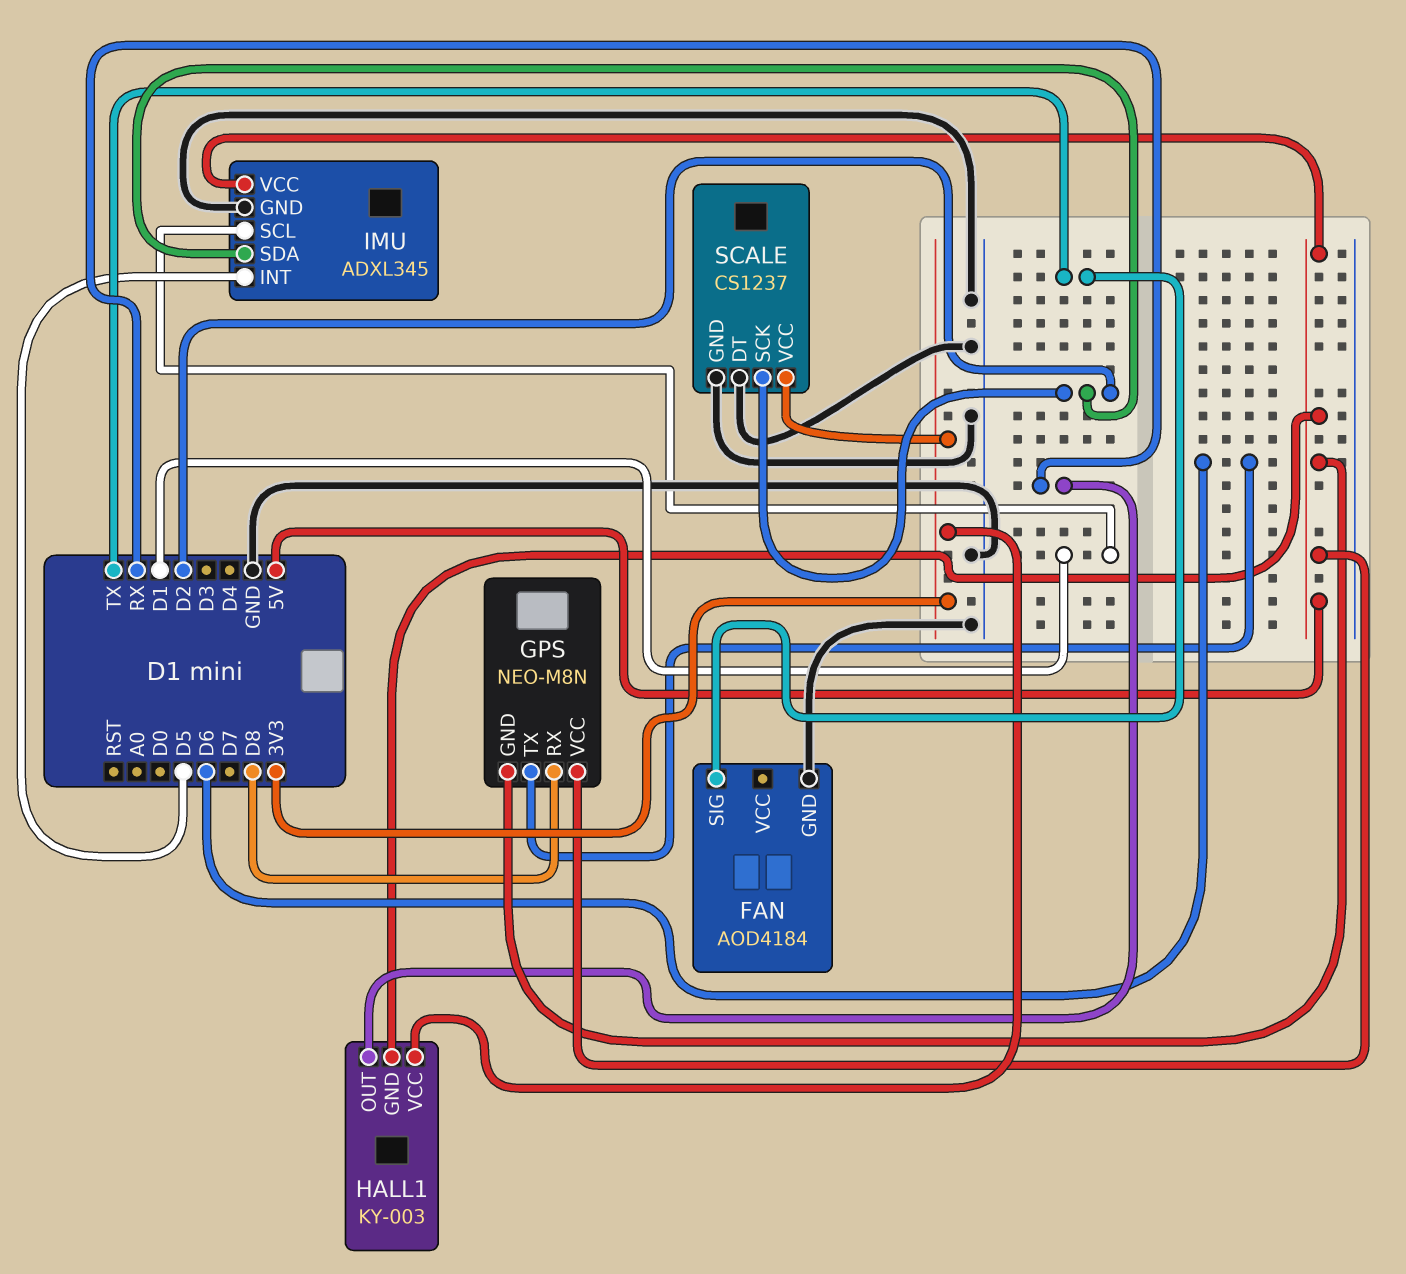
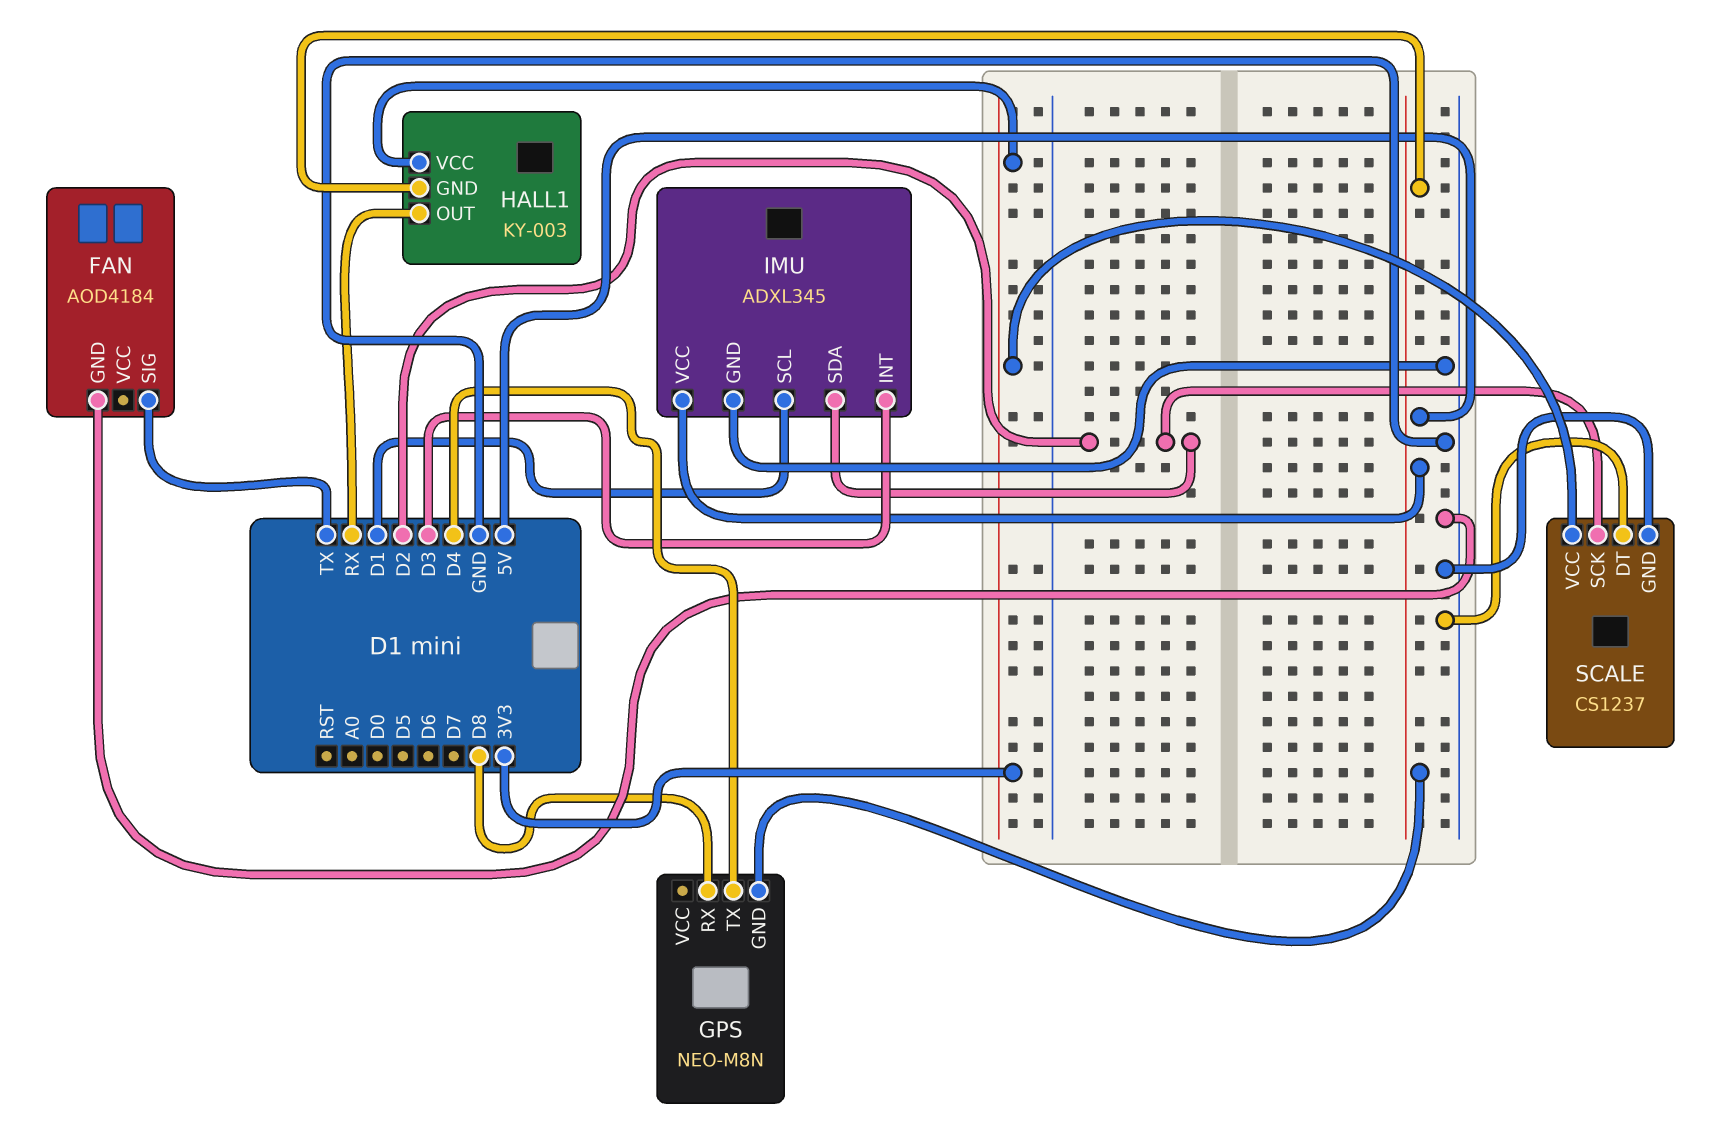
GPS pin TX: D6 -> D4
GPS pin VCC: 5V -> none
IMU pin INT: D5 -> D3

